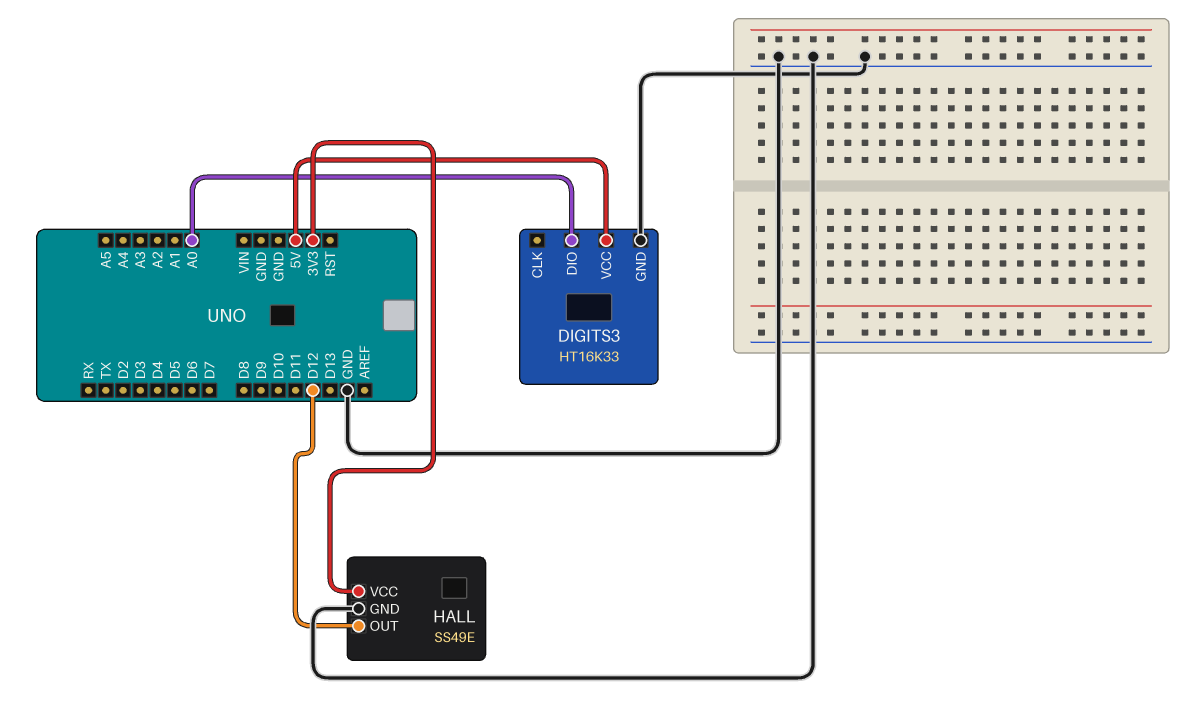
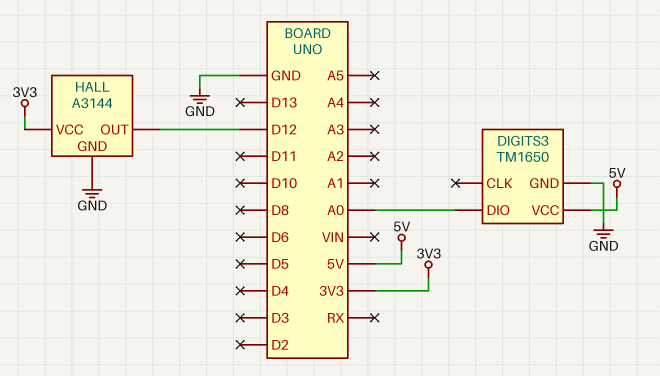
DIGITS3: HT16K33 -> TM1650
HALL: SS49E -> A3144

